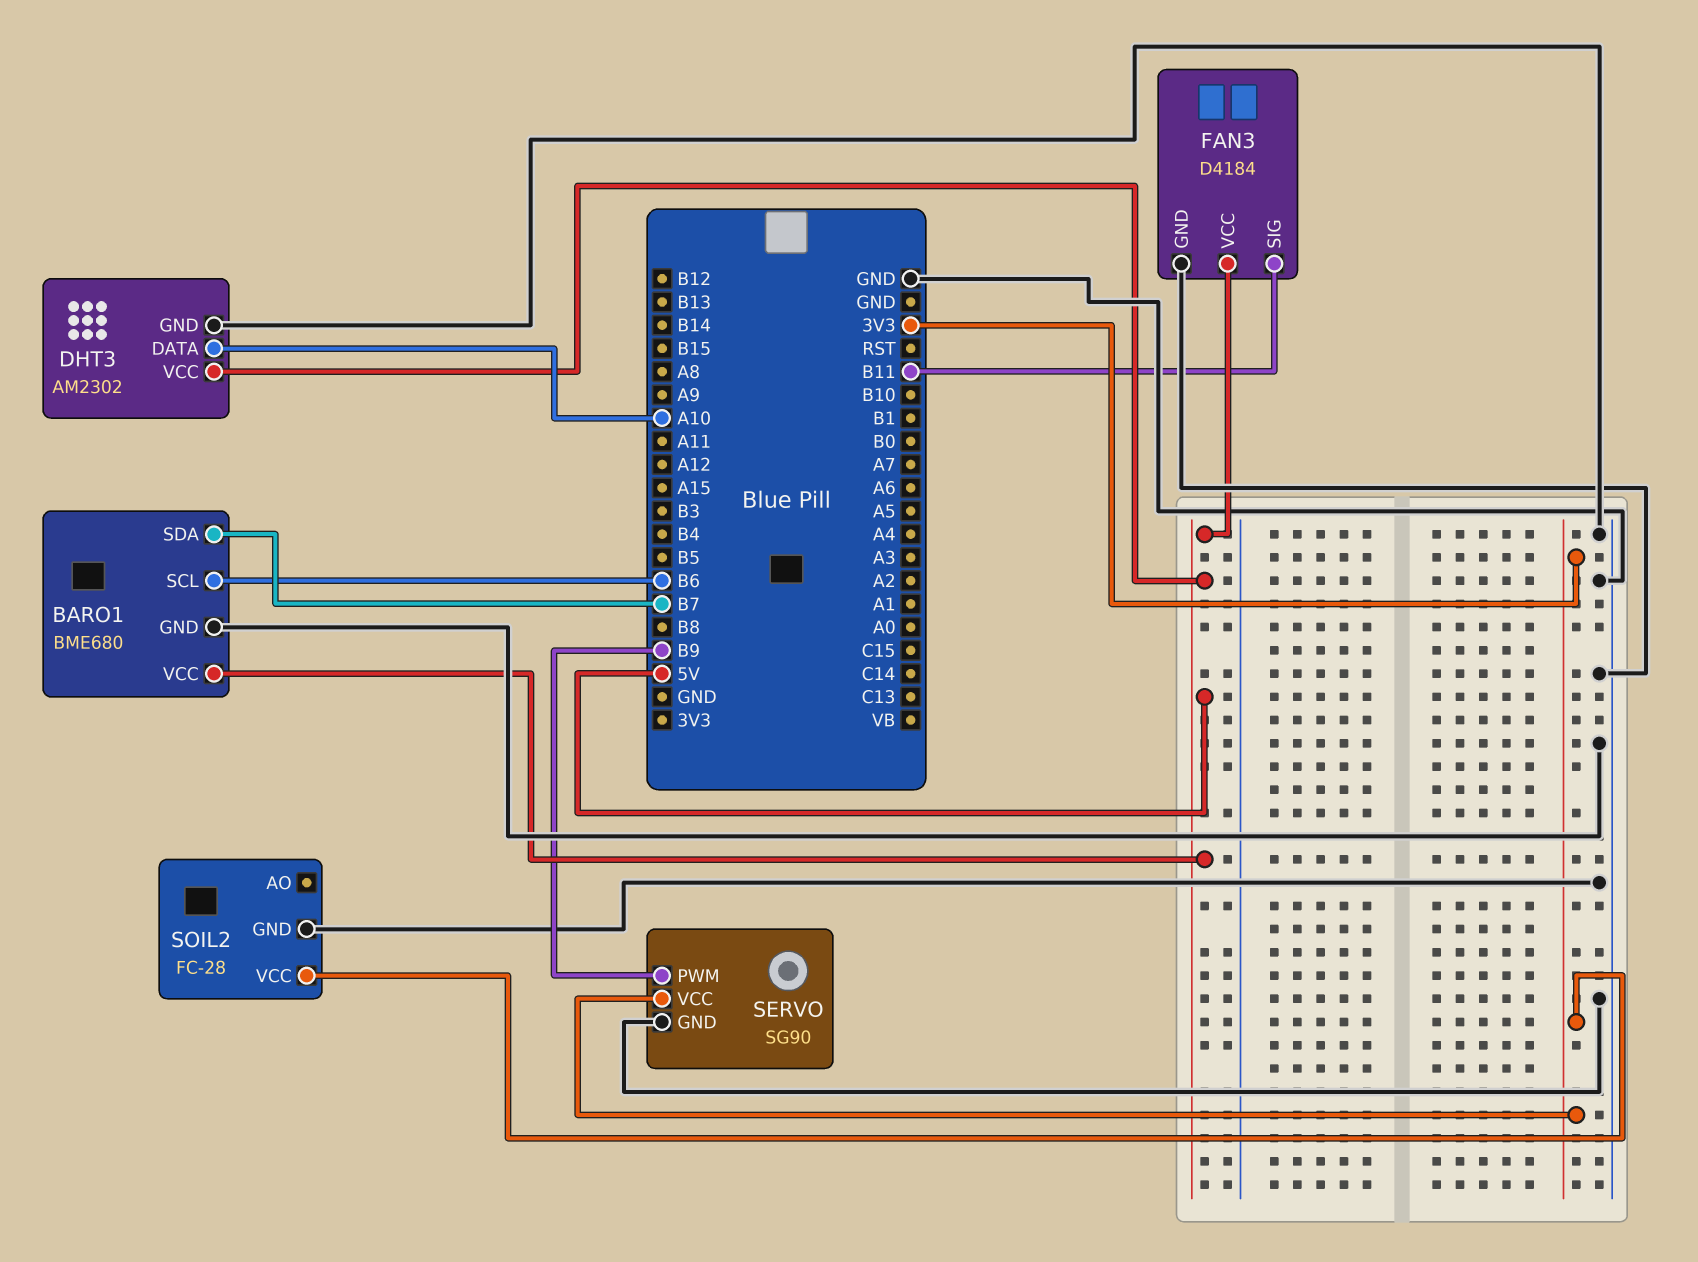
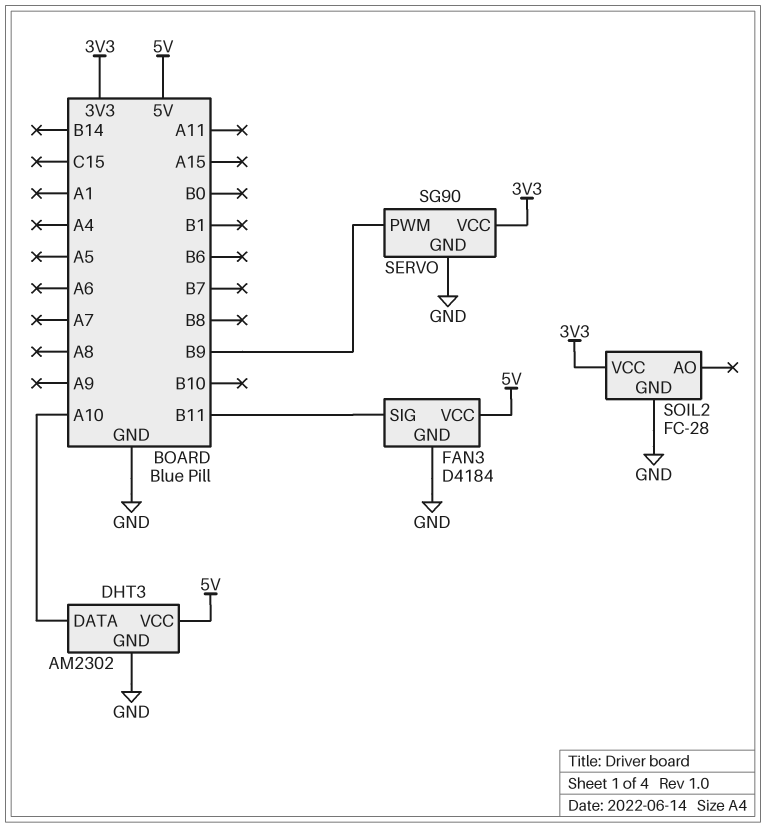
BARO1: BME680 -> none
BARO1 pin GND: GND -> none
BARO1 pin SCL: B6 -> none
BARO1 pin SDA: B7 -> none
BARO1 pin VCC: 5V -> none

